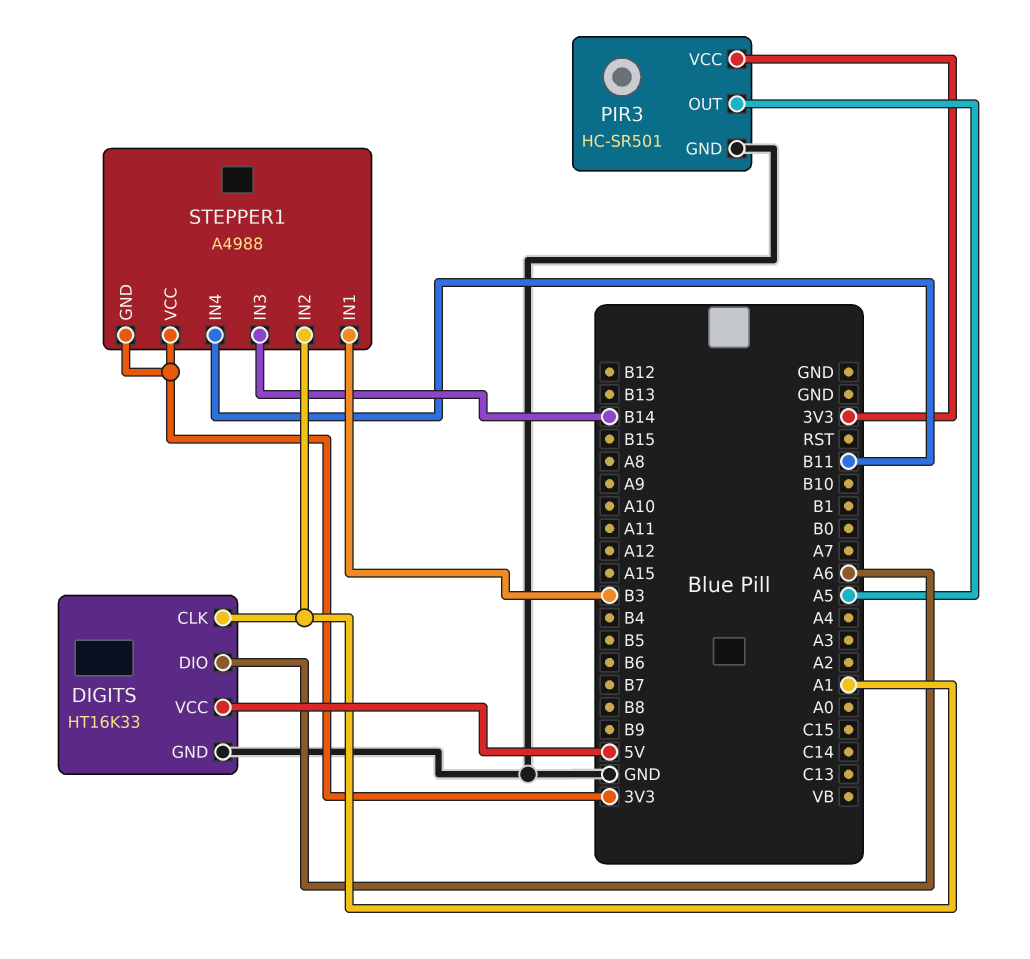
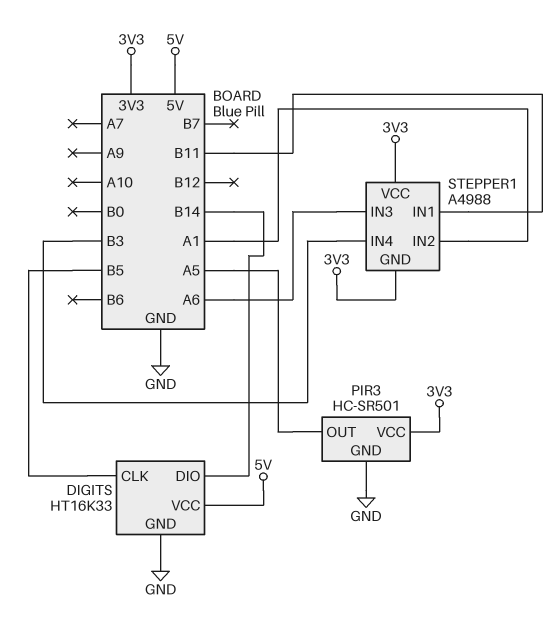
DIGITS pin CLK: A1 -> B5
DIGITS pin DIO: A6 -> B14
STEPPER1 pin IN1: B3 -> B11
STEPPER1 pin IN3: B14 -> A6
STEPPER1 pin IN4: B11 -> B3

